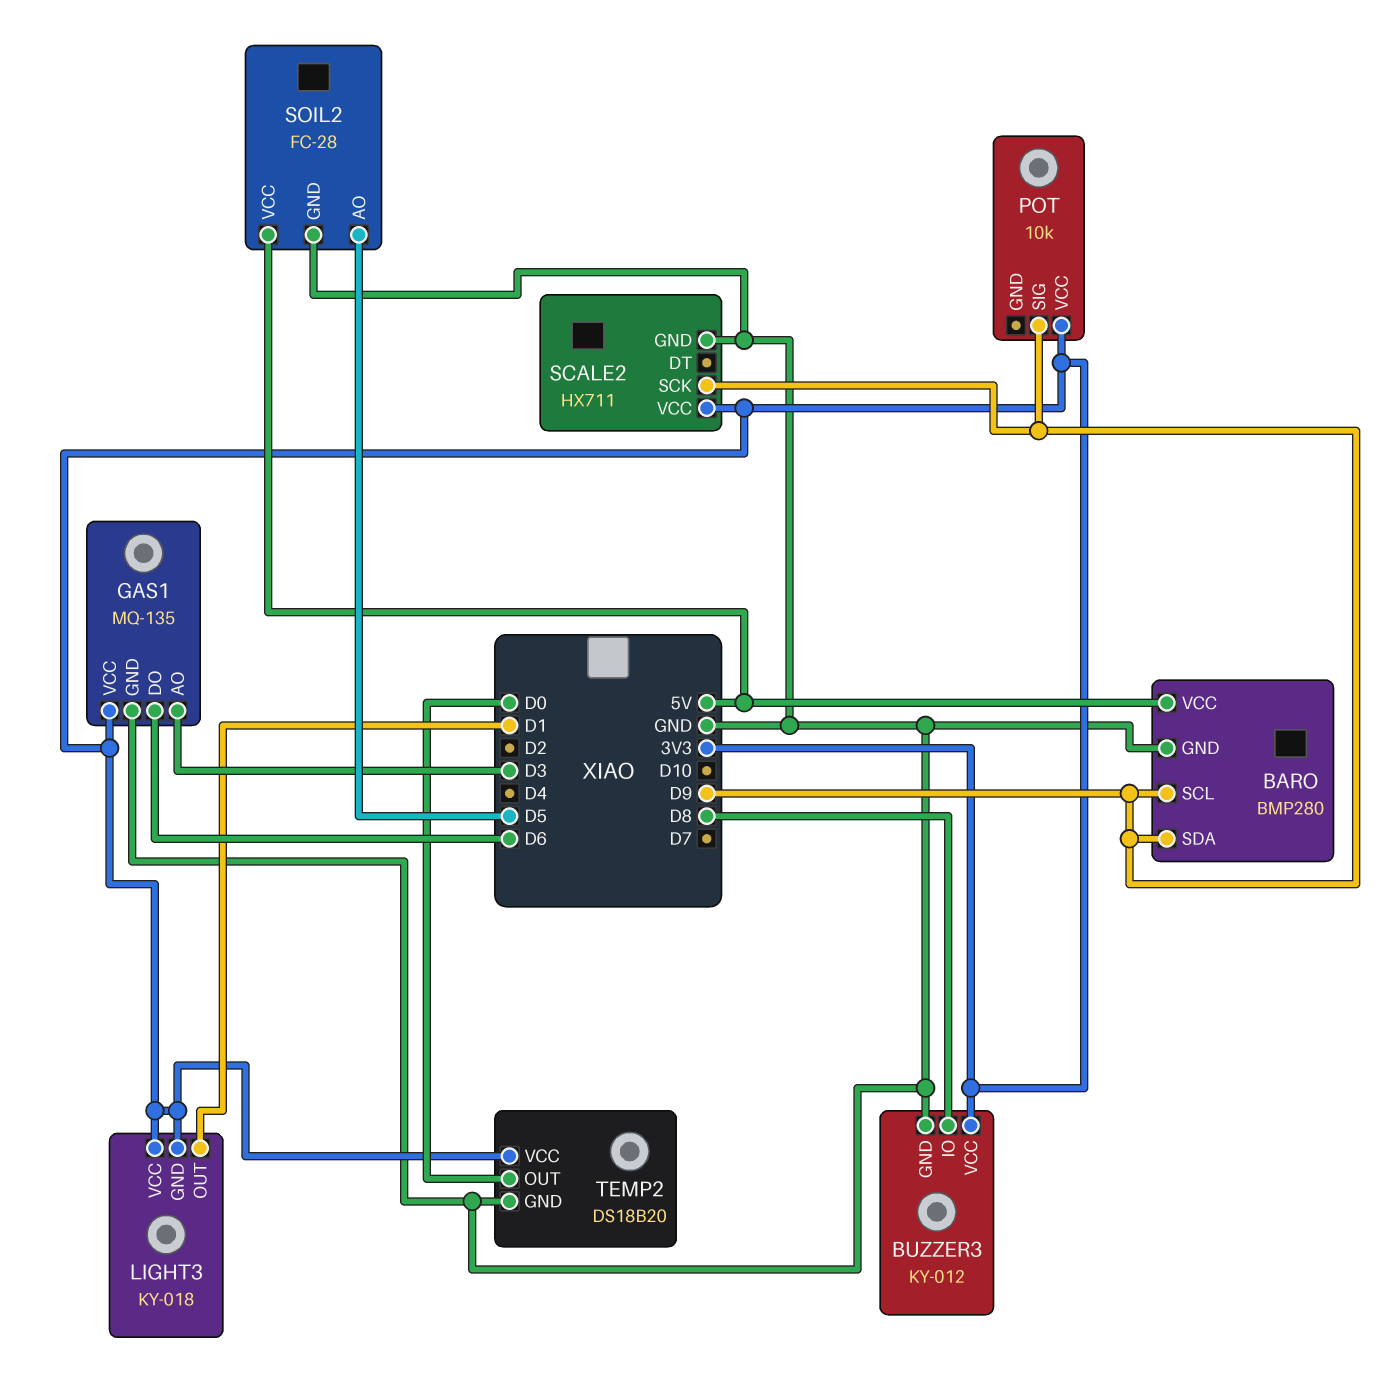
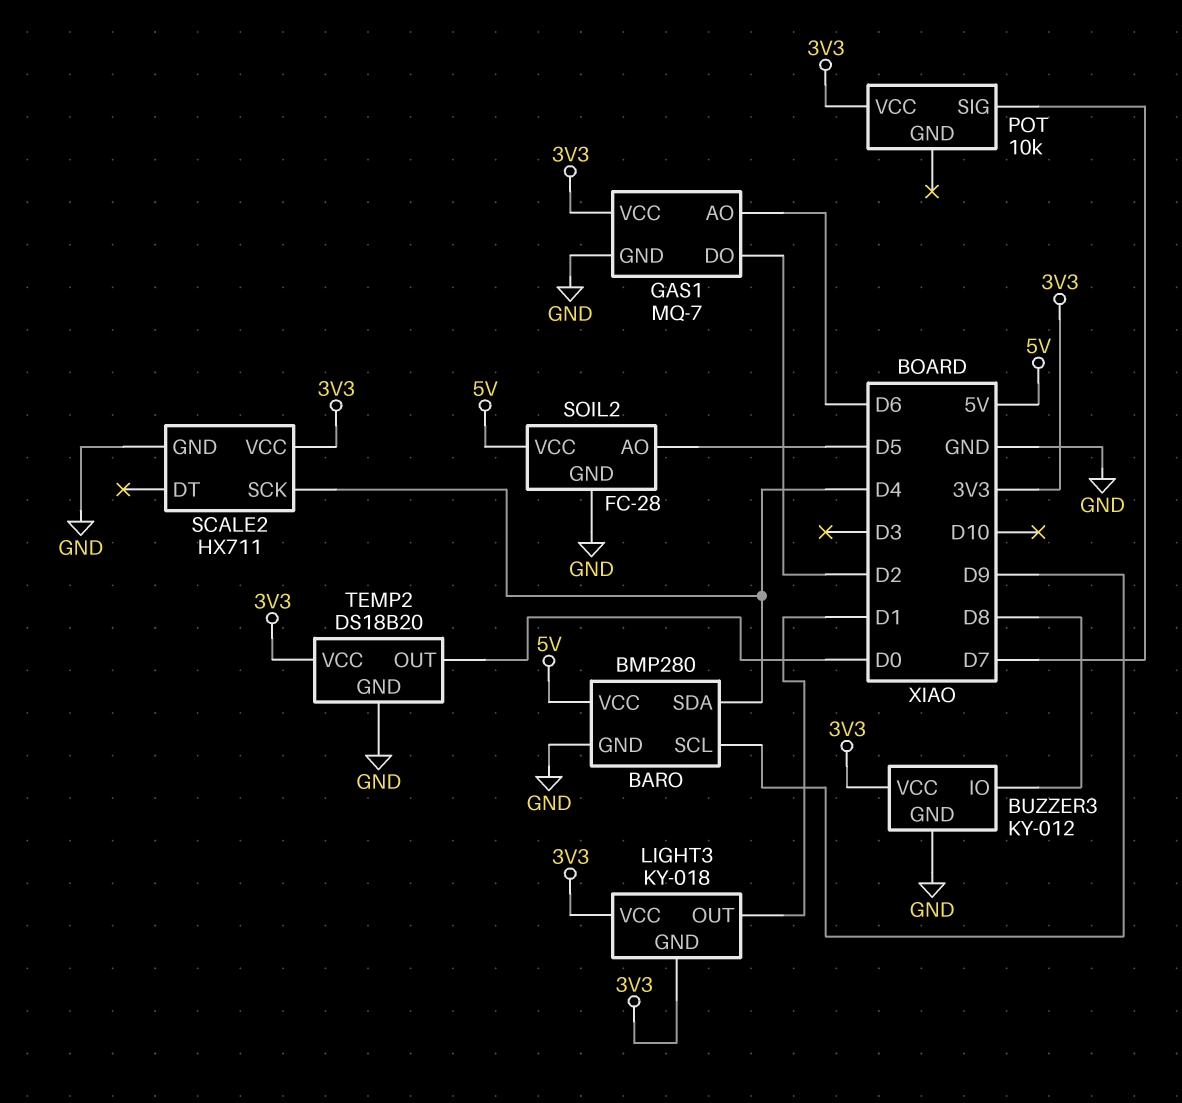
BARO pin SDA: D9 -> D4
GAS1: MQ-135 -> MQ-7
GAS1 pin AO: D3 -> D6
GAS1 pin DO: D6 -> D2
POT pin SIG: D9 -> D7
SCALE2 pin SCK: D9 -> D4

